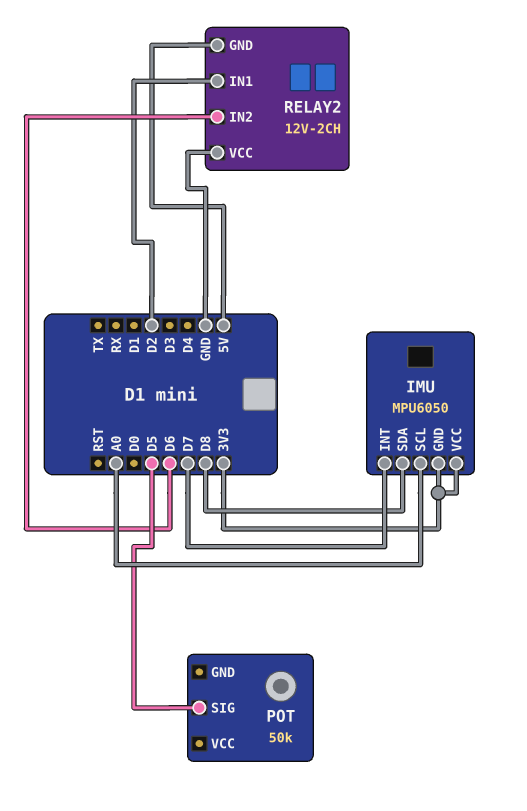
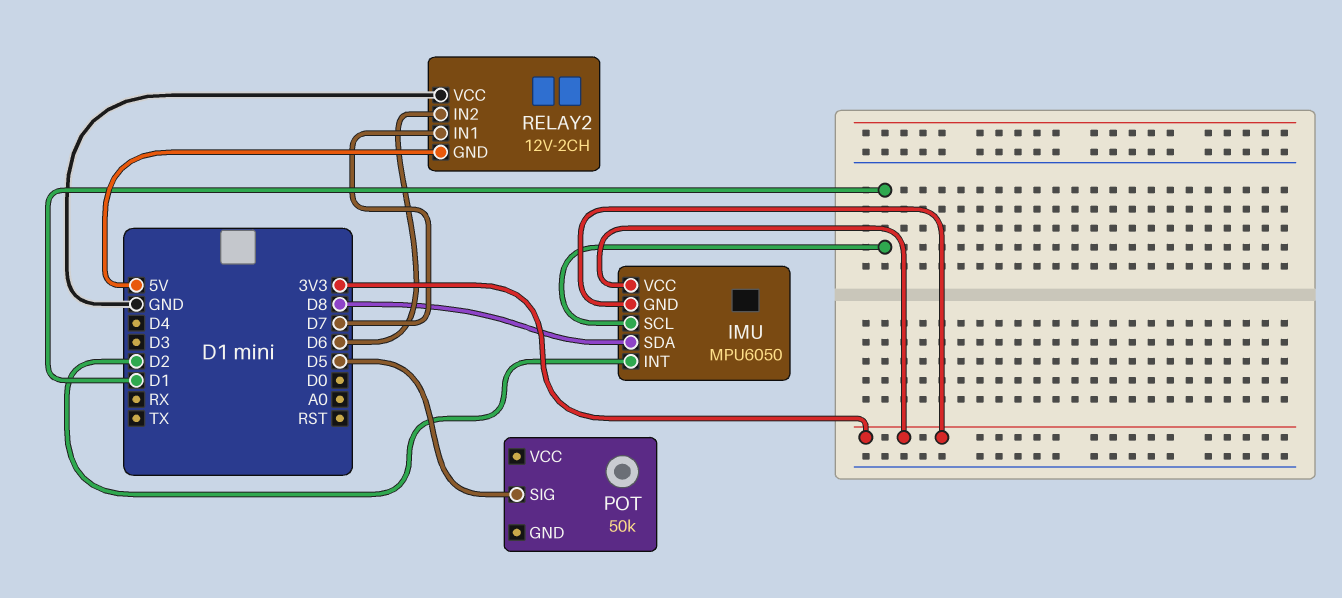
IMU pin INT: D7 -> D2
IMU pin SCL: A0 -> D1
RELAY2 pin IN1: D2 -> D7

